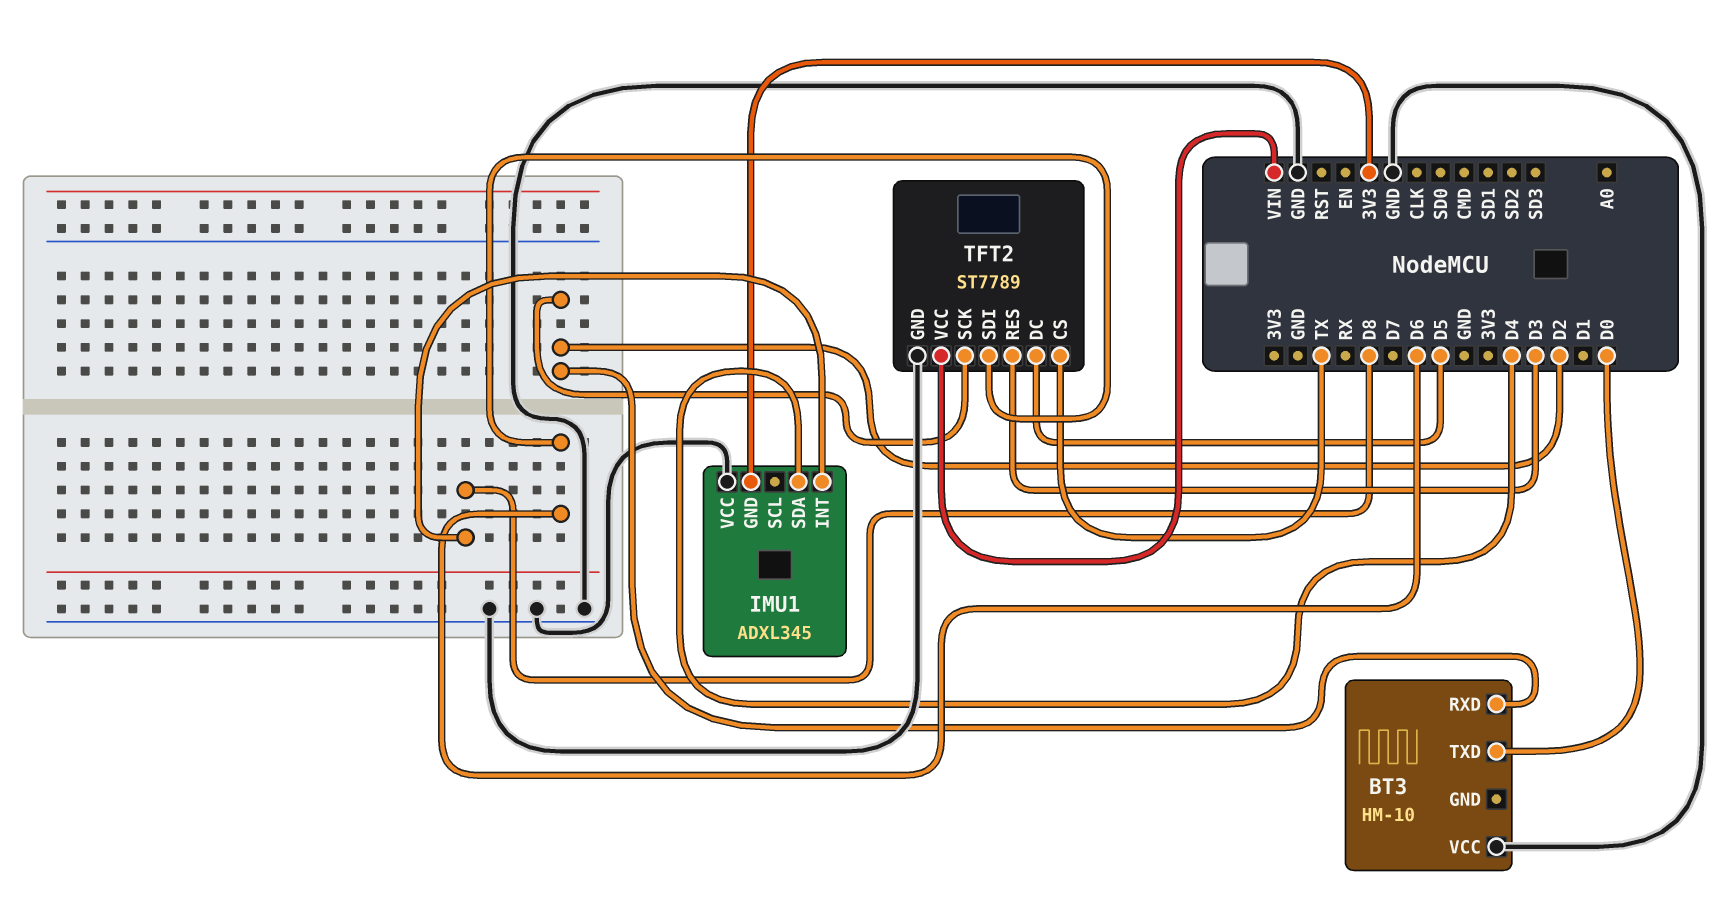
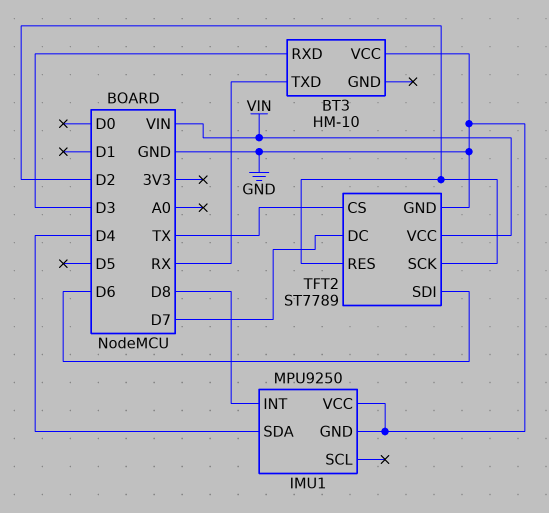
BT3 pin RXD: D2 -> D3
BT3 pin TXD: D0 -> RX
IMU1: ADXL345 -> MPU9250
IMU1 pin GND: 3V3 -> GND
TFT2 pin DC: D5 -> D7
TFT2 pin RES: D3 -> D2

